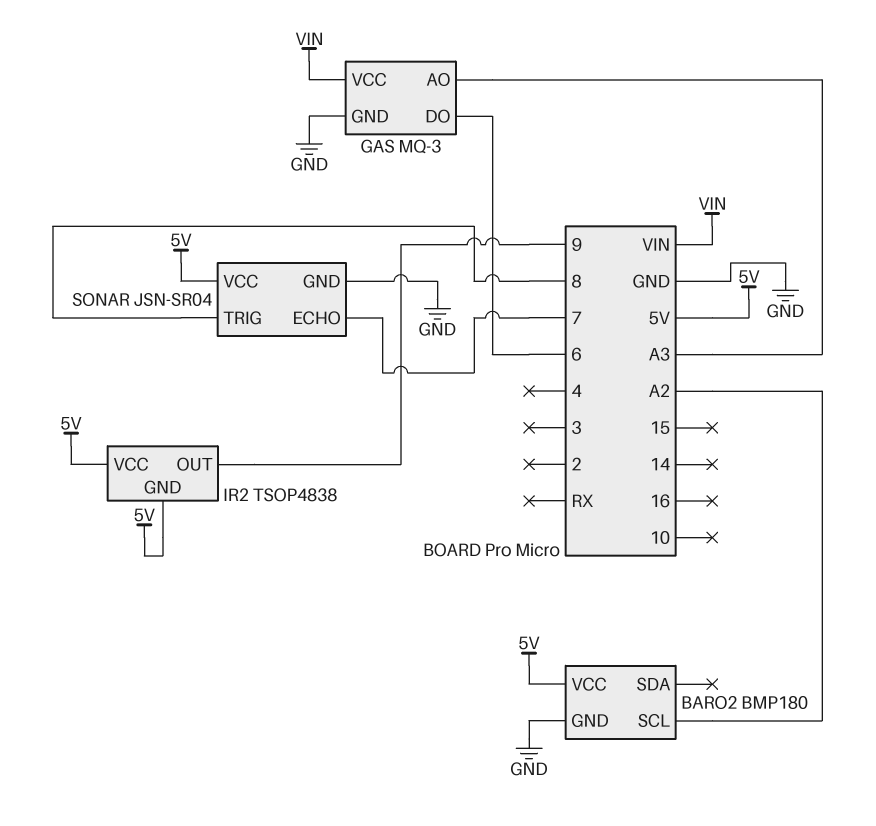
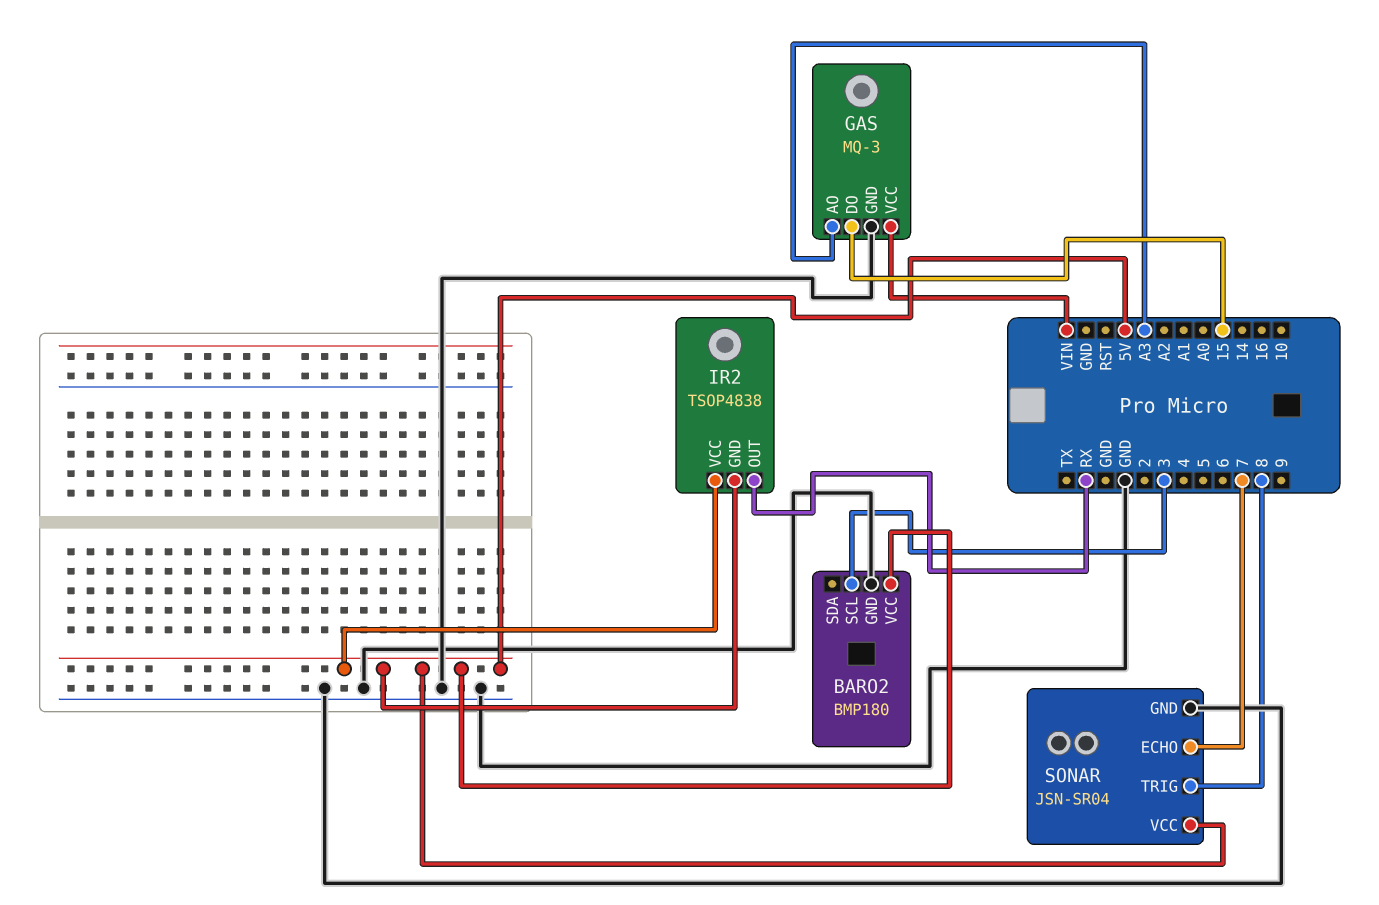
BARO2 pin SCL: A2 -> 3
GAS pin DO: 6 -> 15
IR2 pin OUT: 9 -> RX

